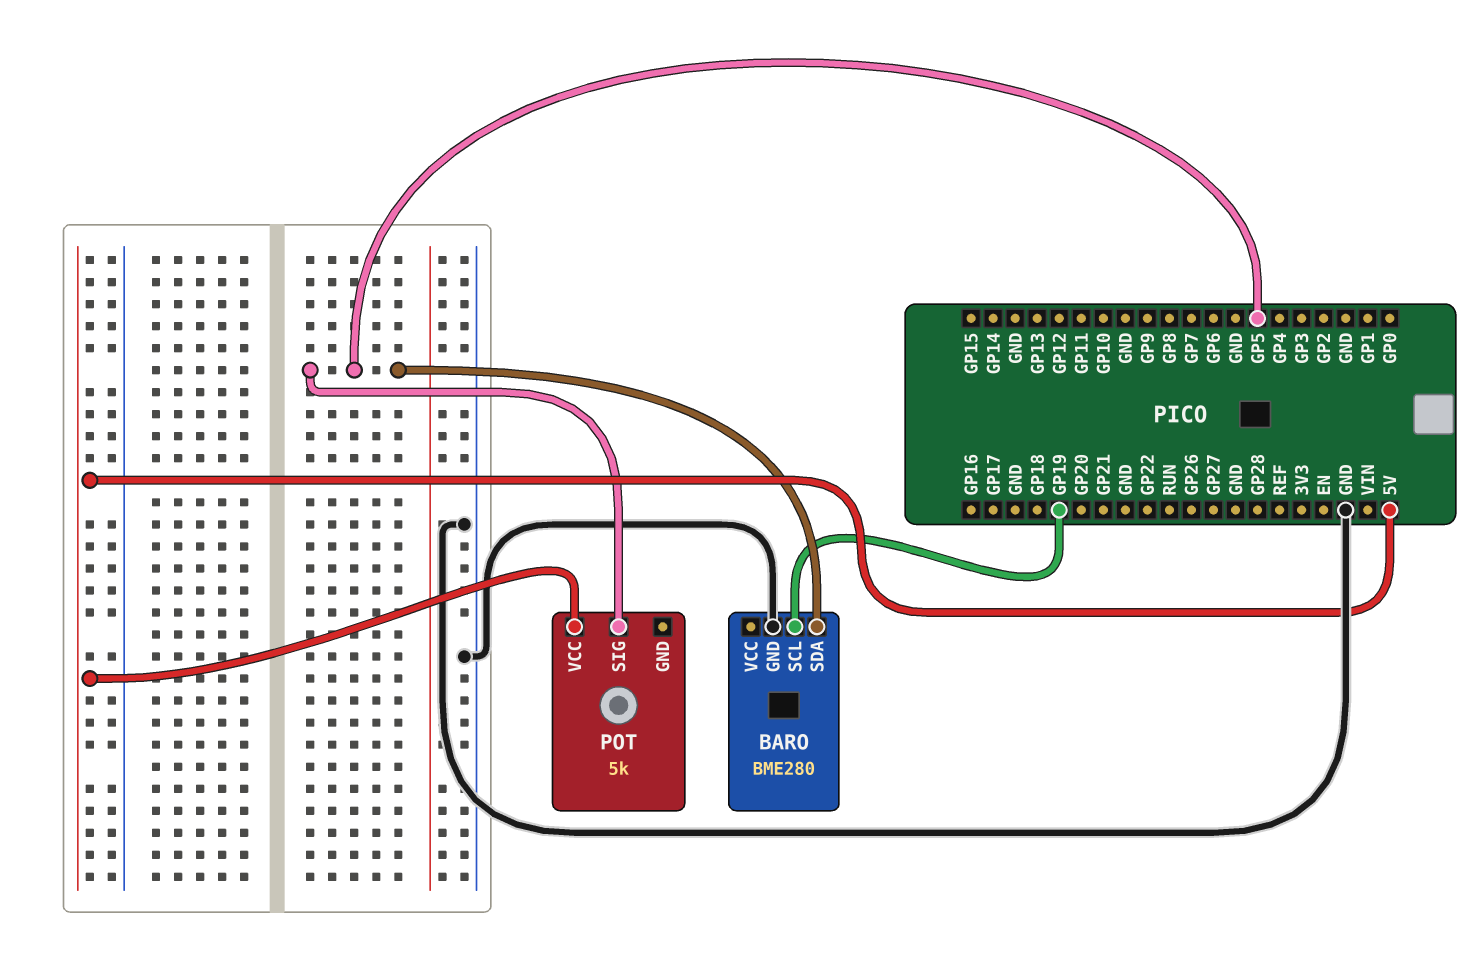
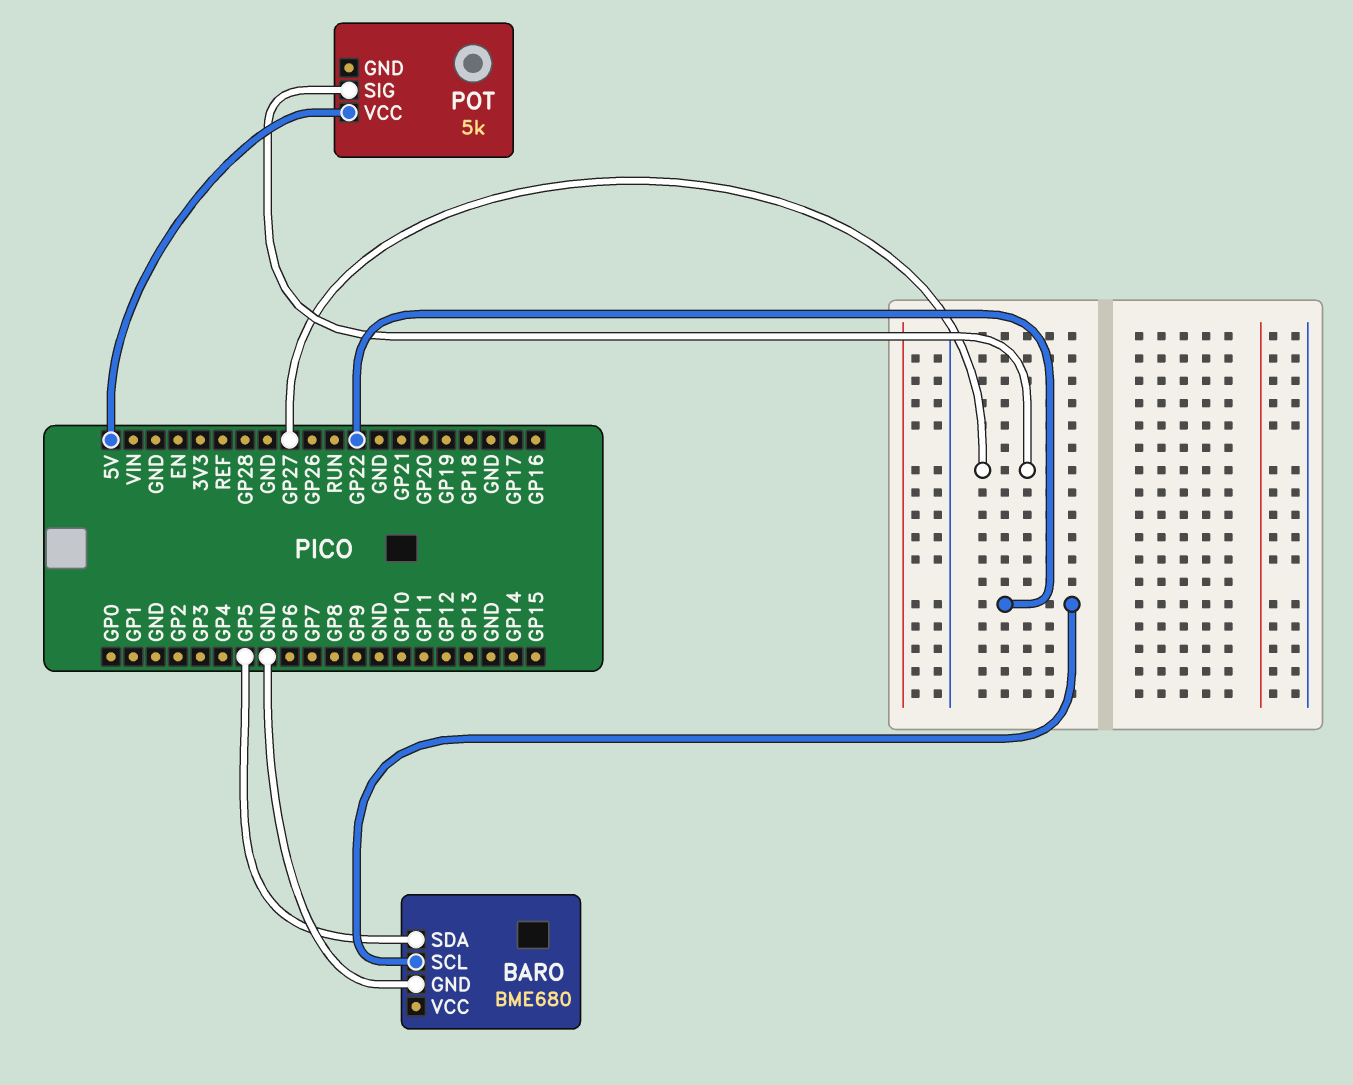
BARO: BME280 -> BME680
BARO pin SCL: GP19 -> GP22
POT pin SIG: GP5 -> GP27

